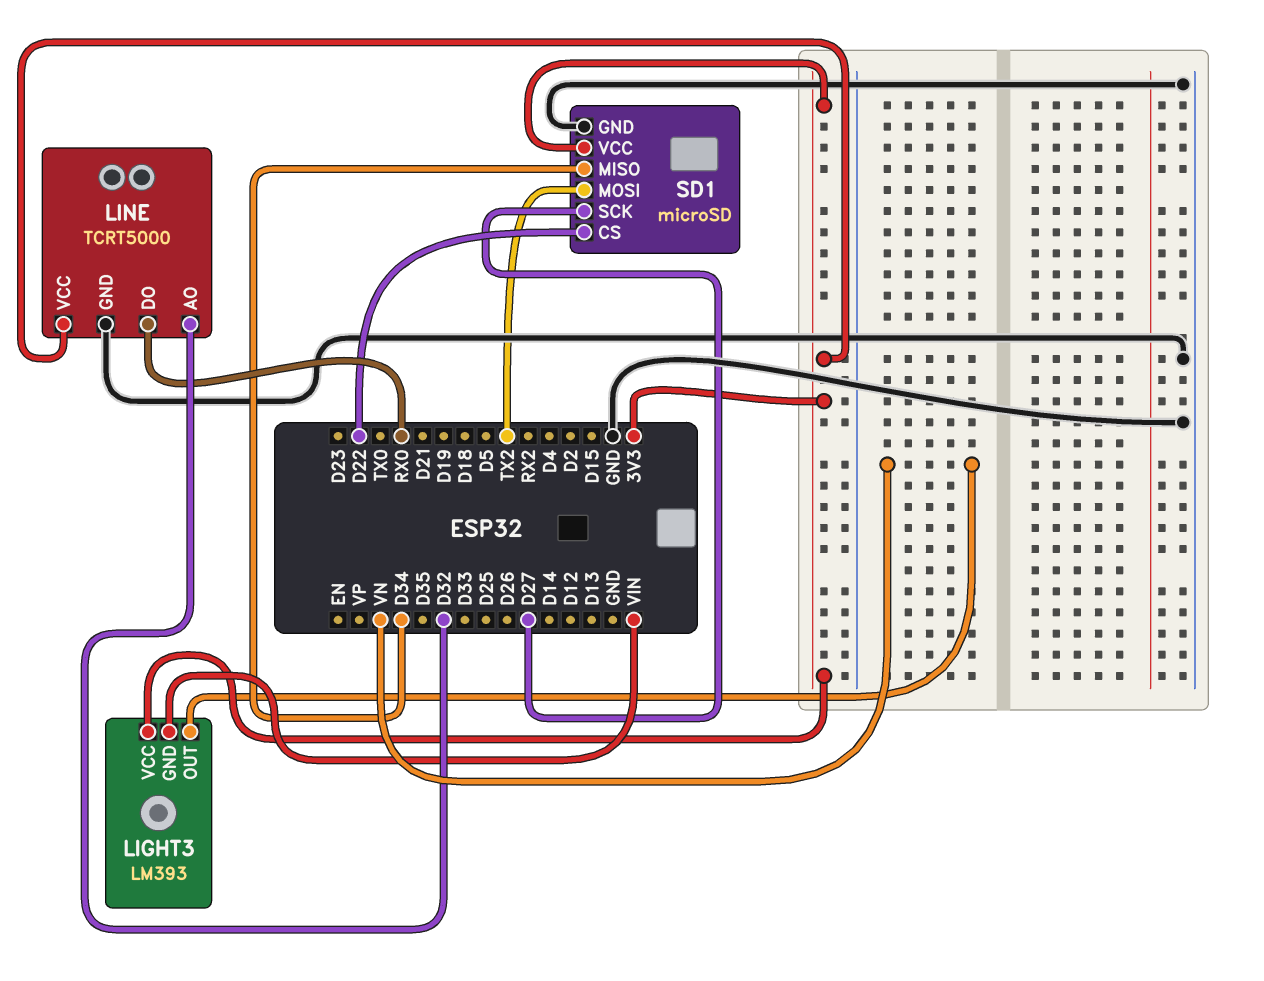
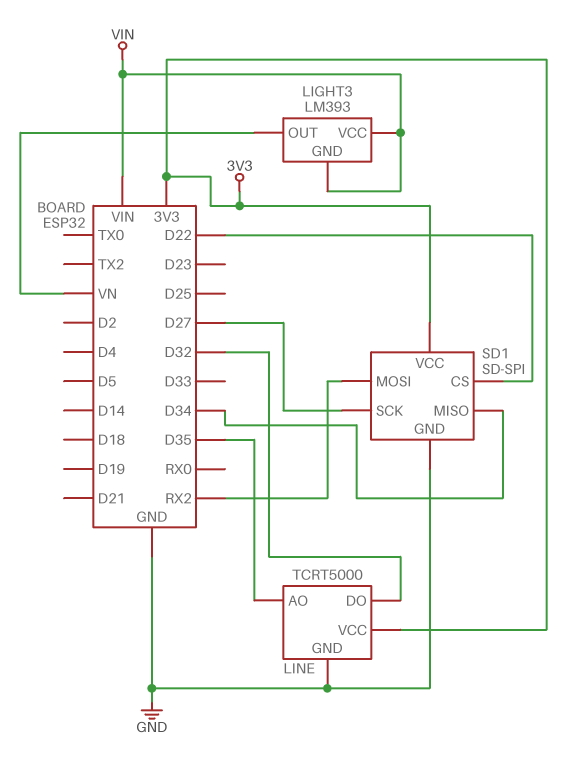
LIGHT3 pin VCC: 3V3 -> VIN
LINE pin AO: D32 -> D35
LINE pin DO: RX0 -> D32
SD1: microSD -> SD-SPI
SD1 pin MOSI: TX2 -> RX2

